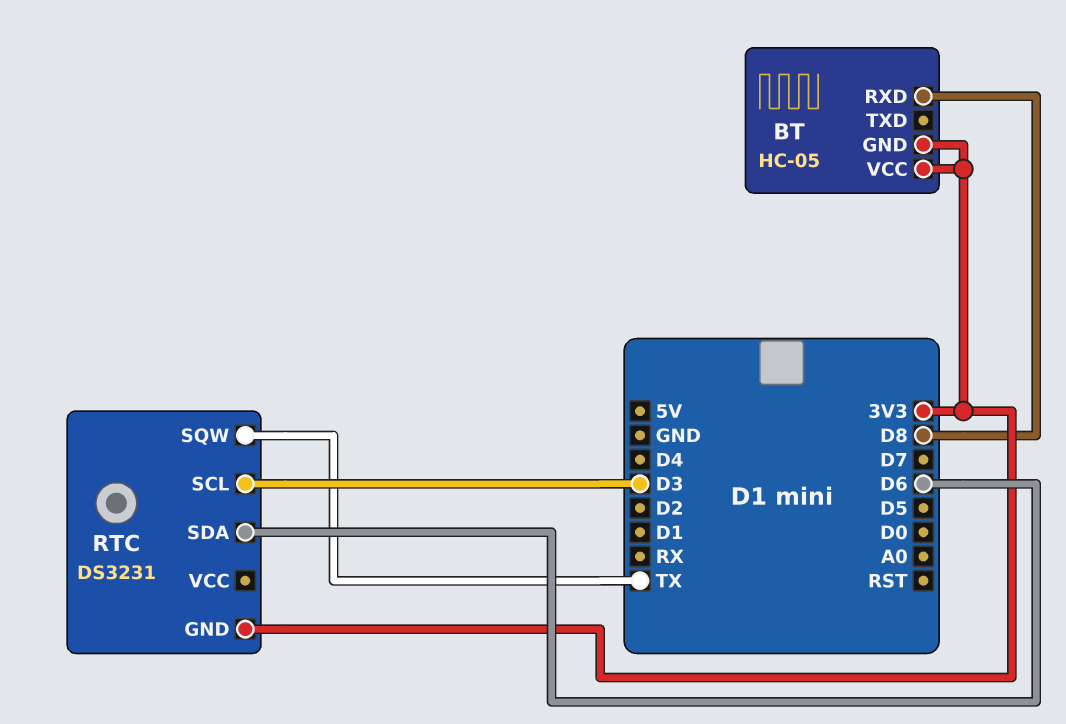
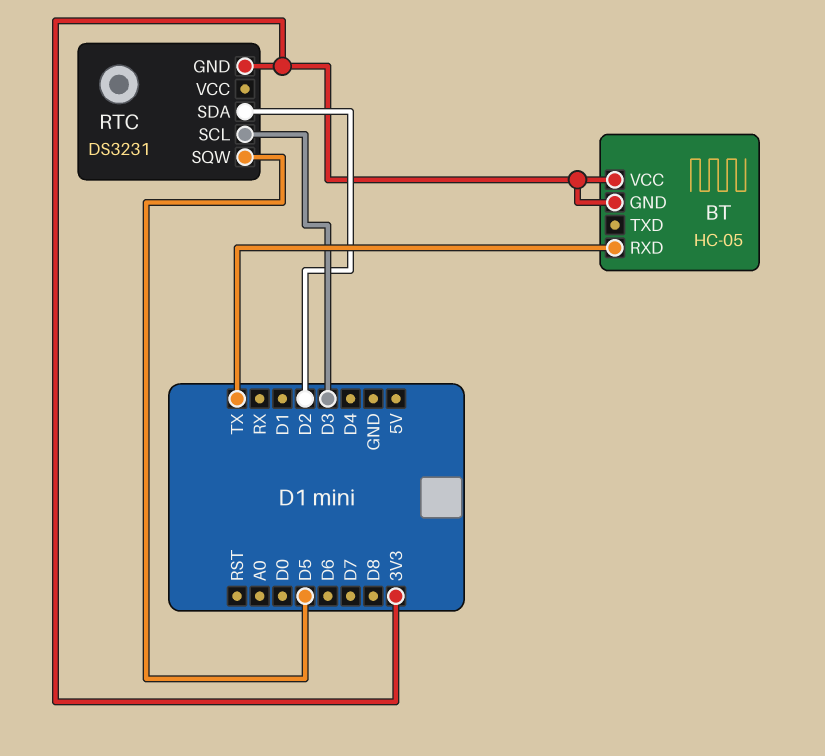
BT pin RXD: D8 -> TX
RTC pin SDA: D6 -> D2
RTC pin SQW: TX -> D5

